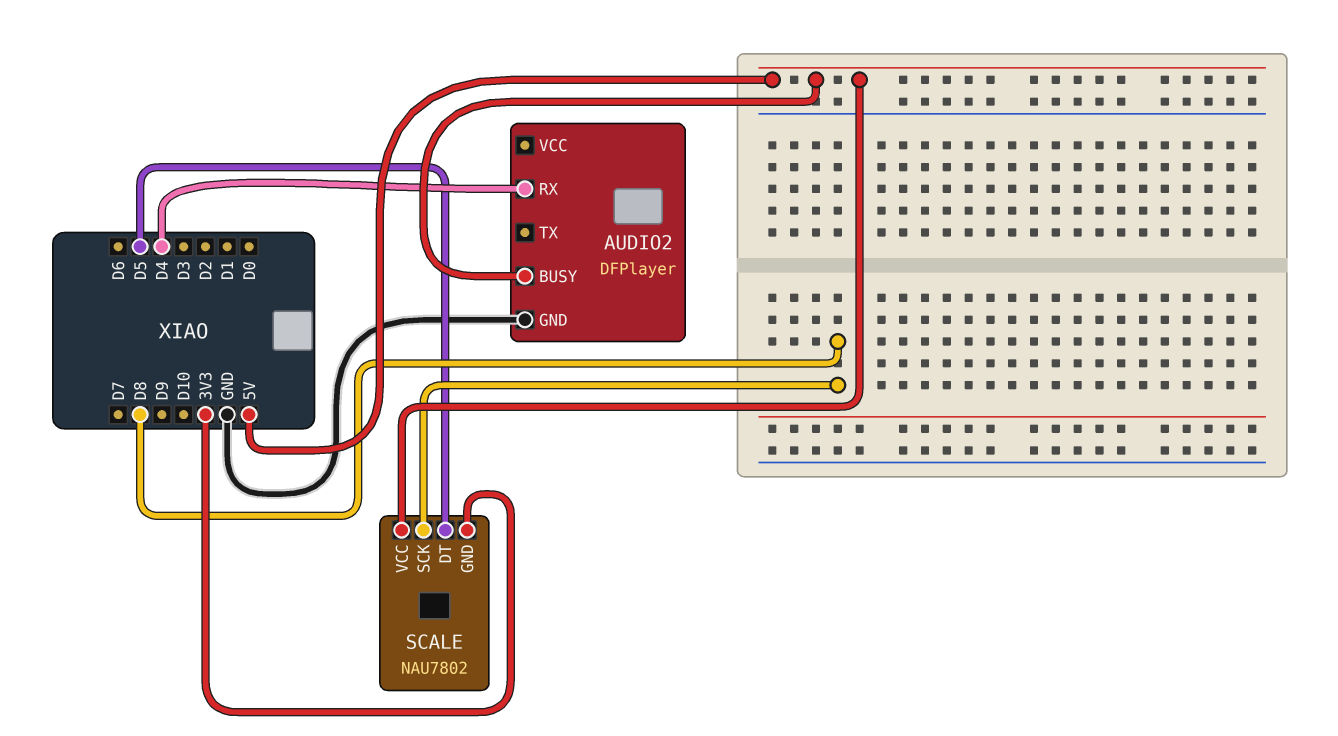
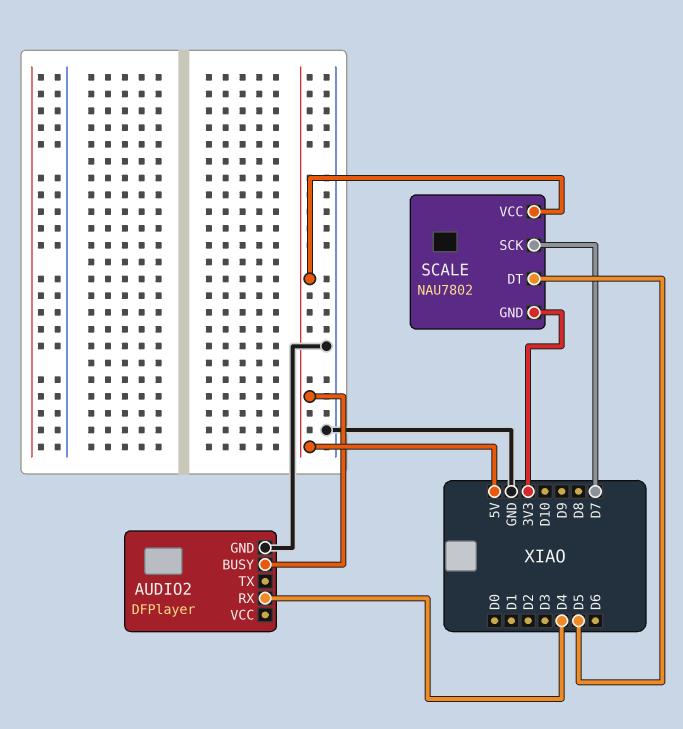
SCALE pin SCK: D8 -> D7

